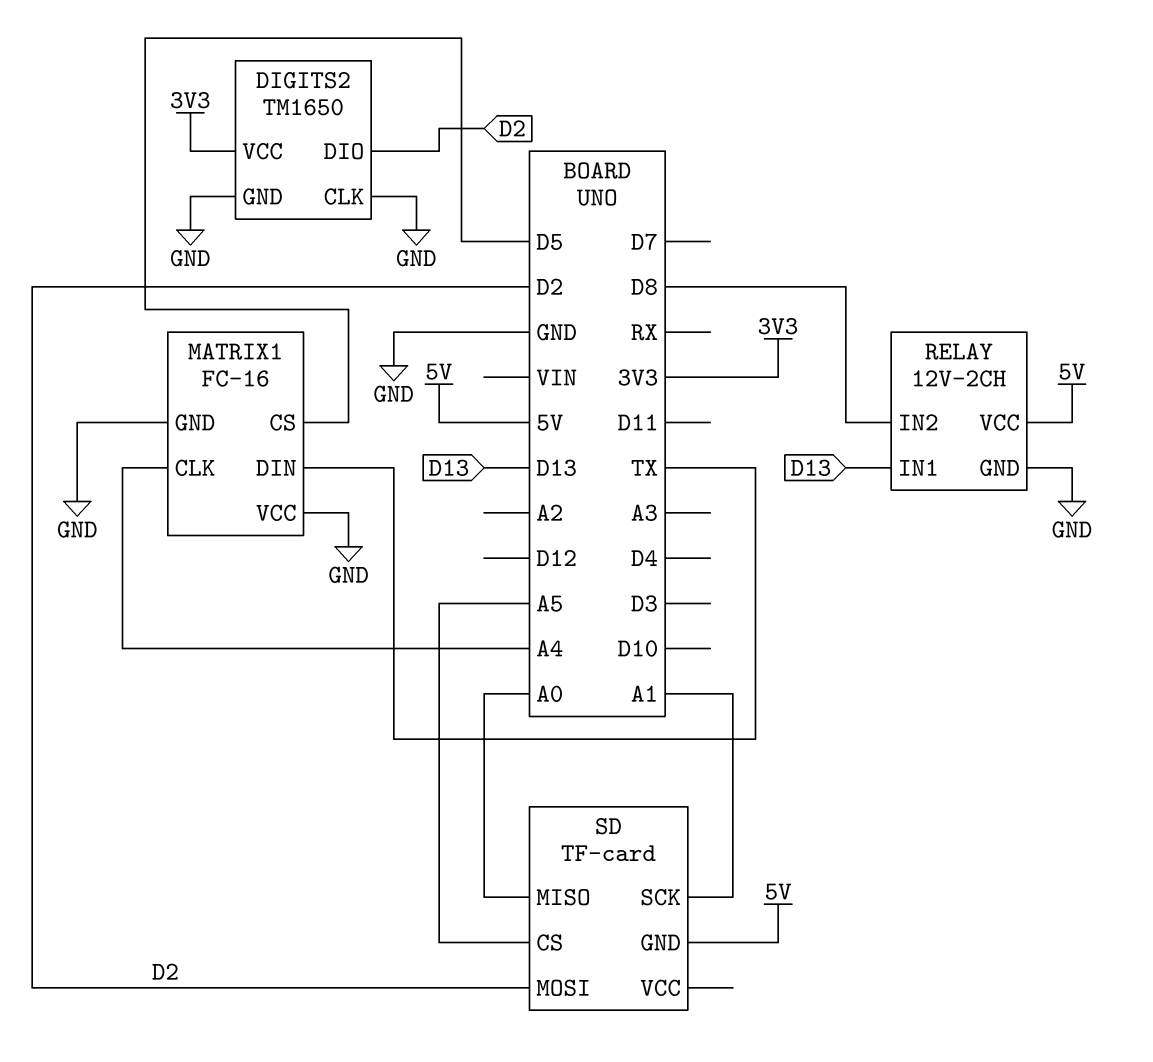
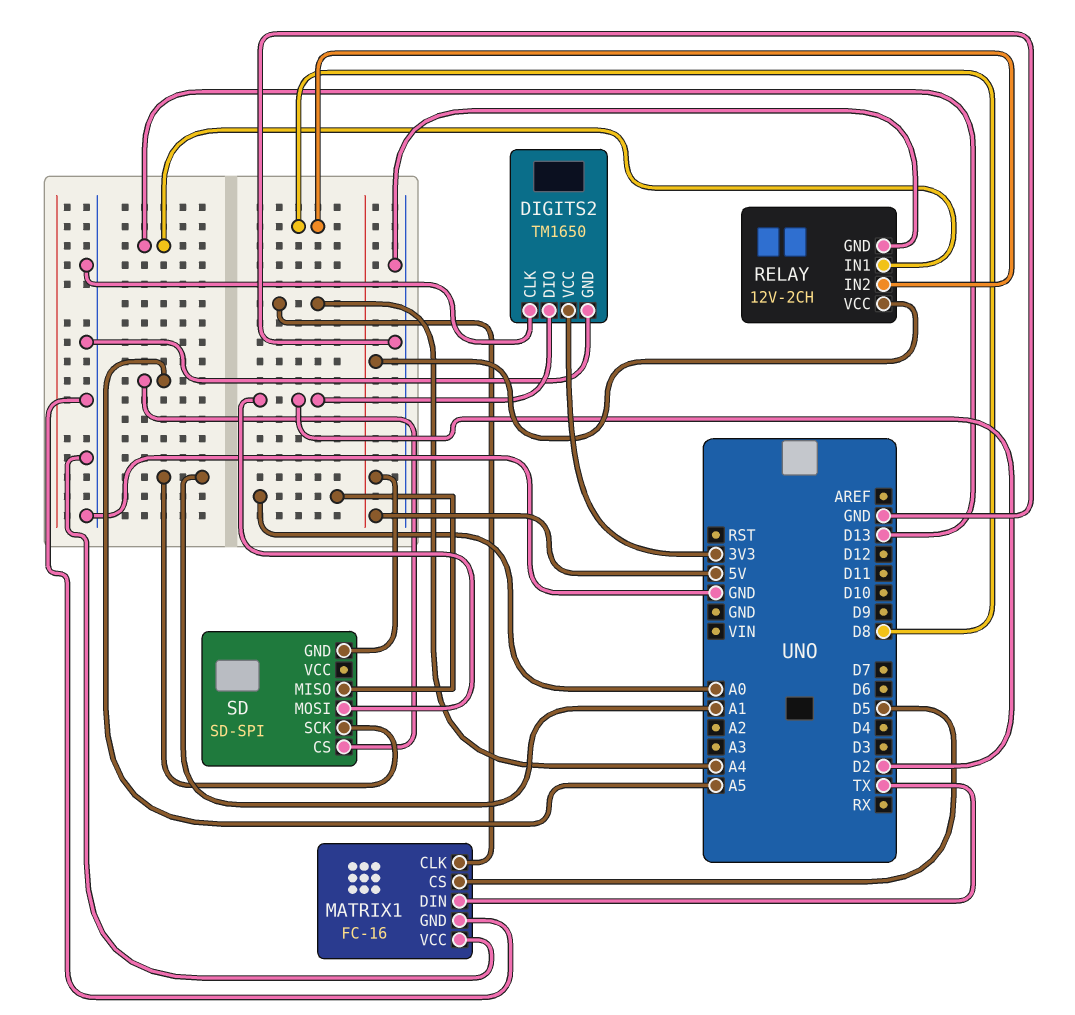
SD: TF-card -> SD-SPI

